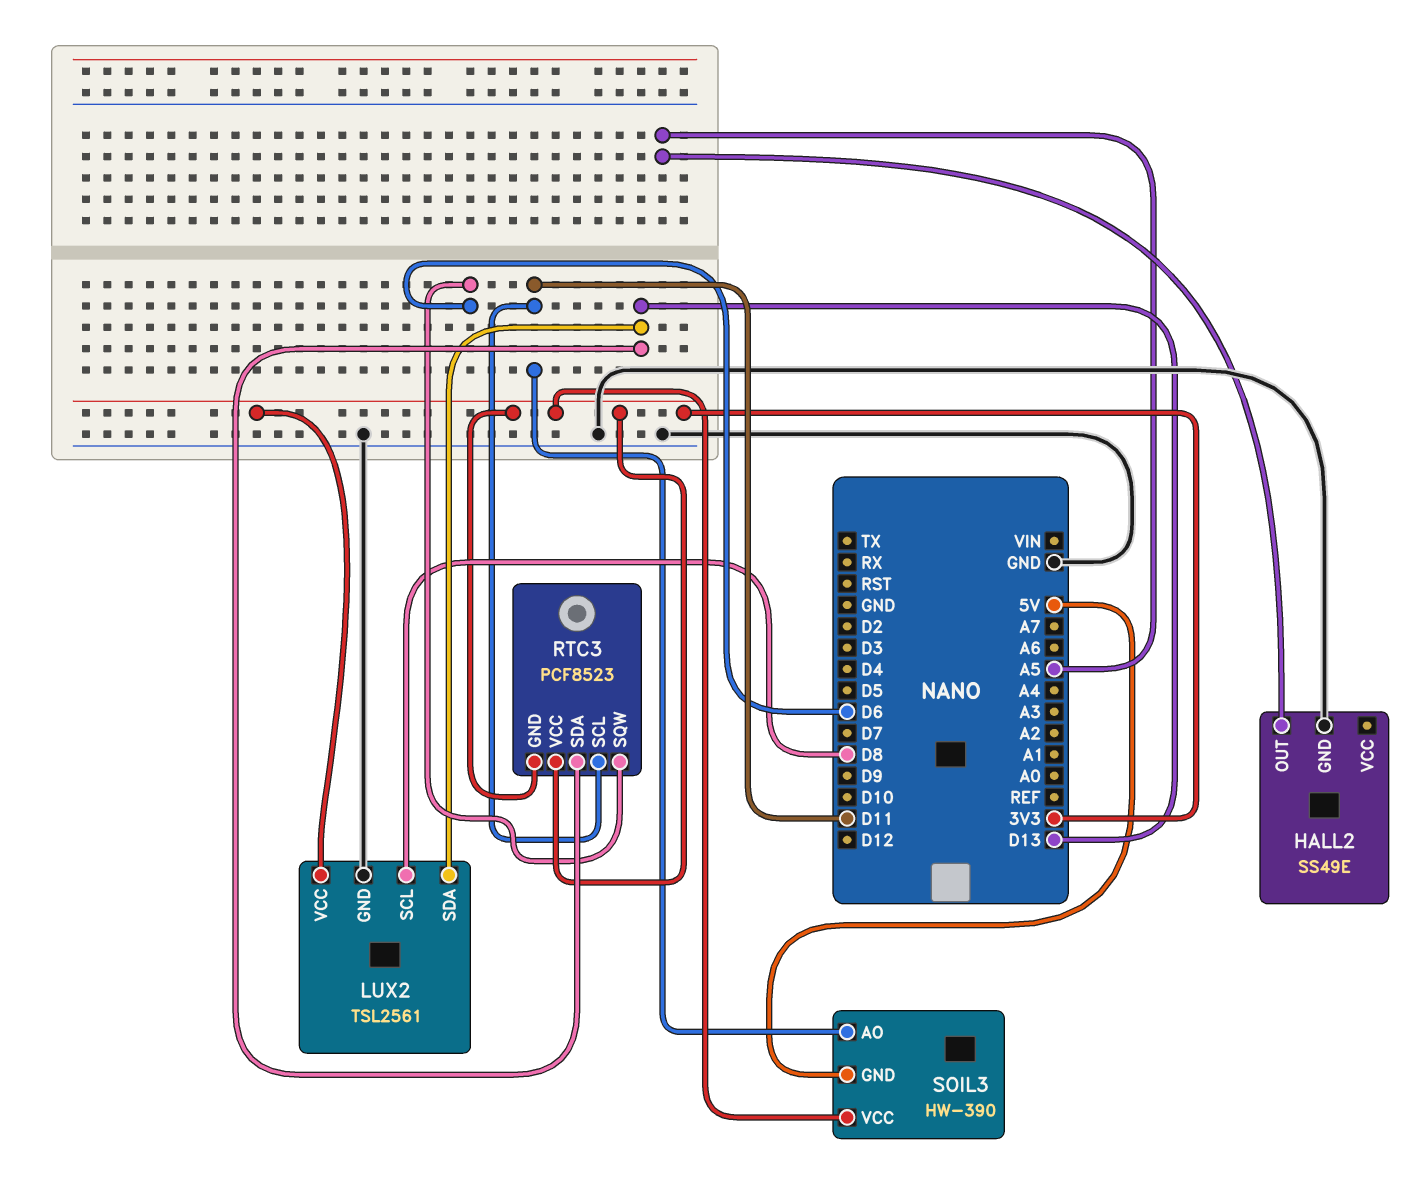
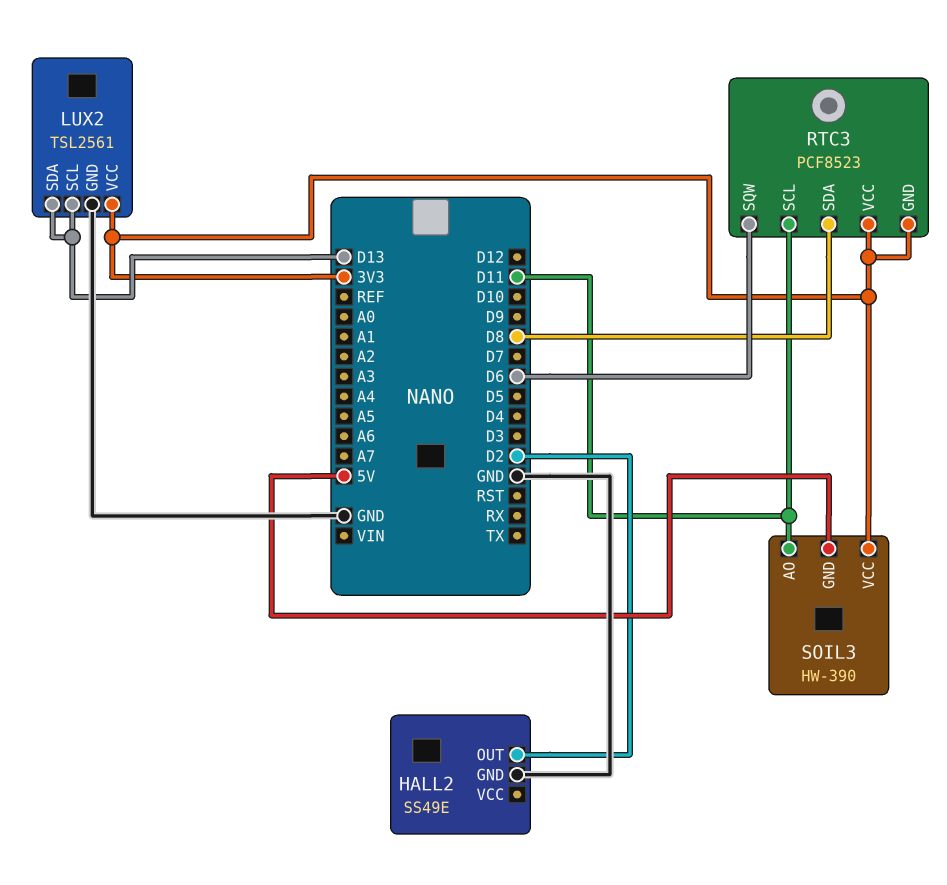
HALL2 pin OUT: A5 -> D2
LUX2 pin SCL: D8 -> D13
RTC3 pin SDA: D13 -> D8

